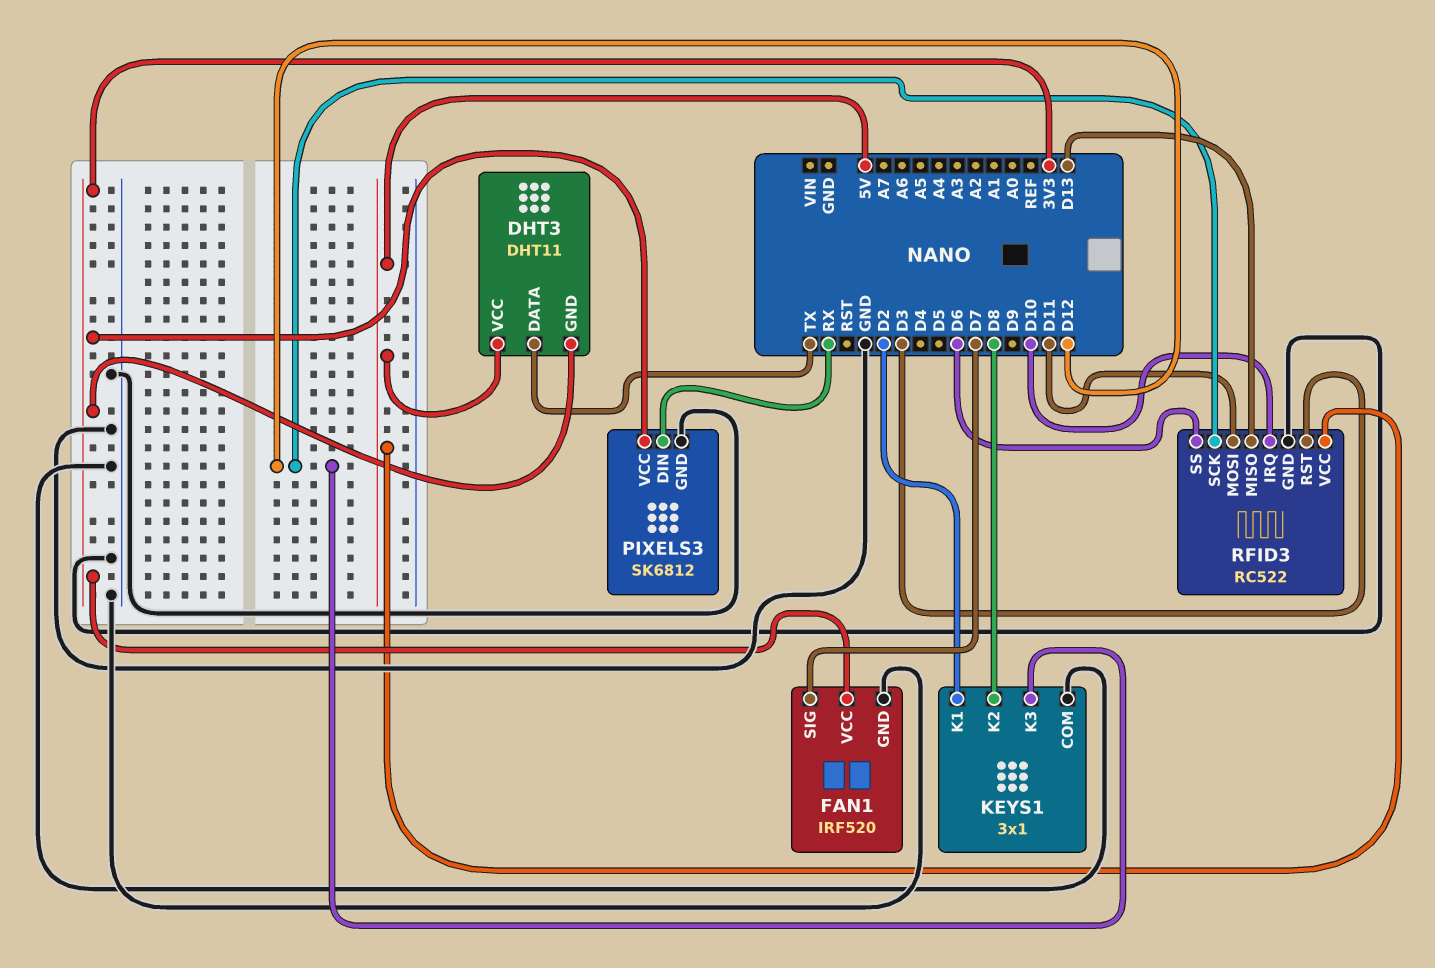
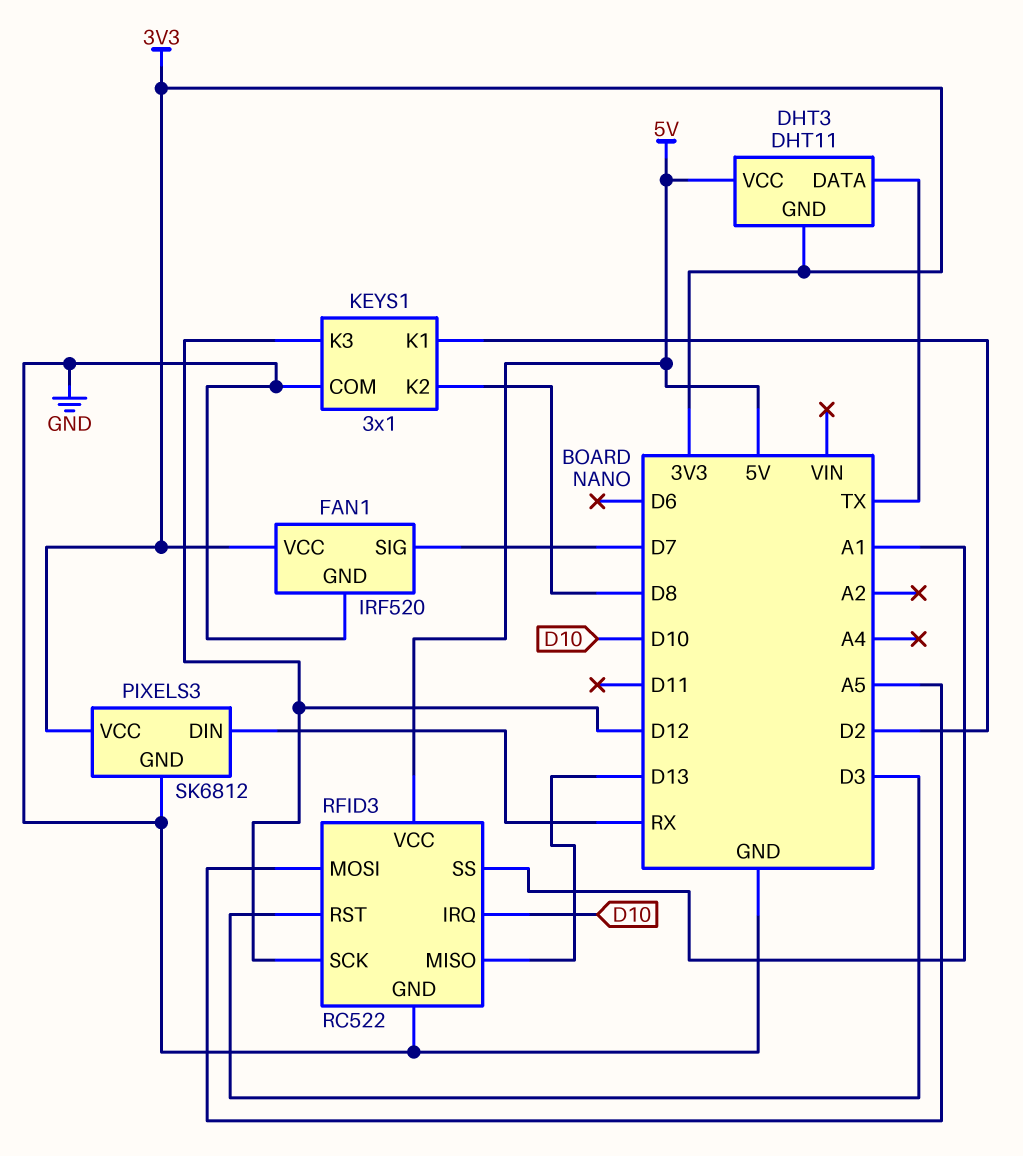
RFID3 pin MOSI: D11 -> A5
RFID3 pin SS: D6 -> A1

